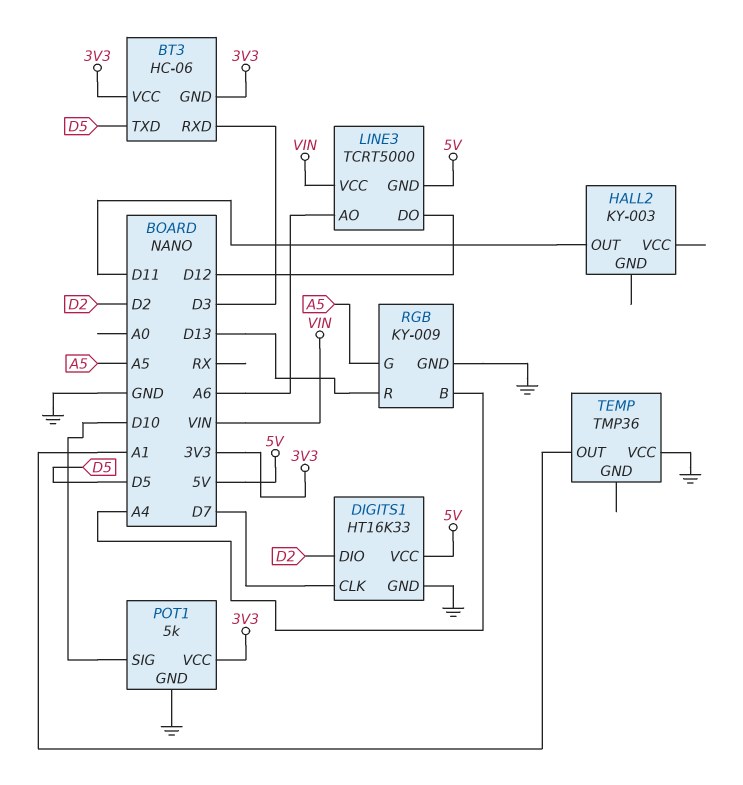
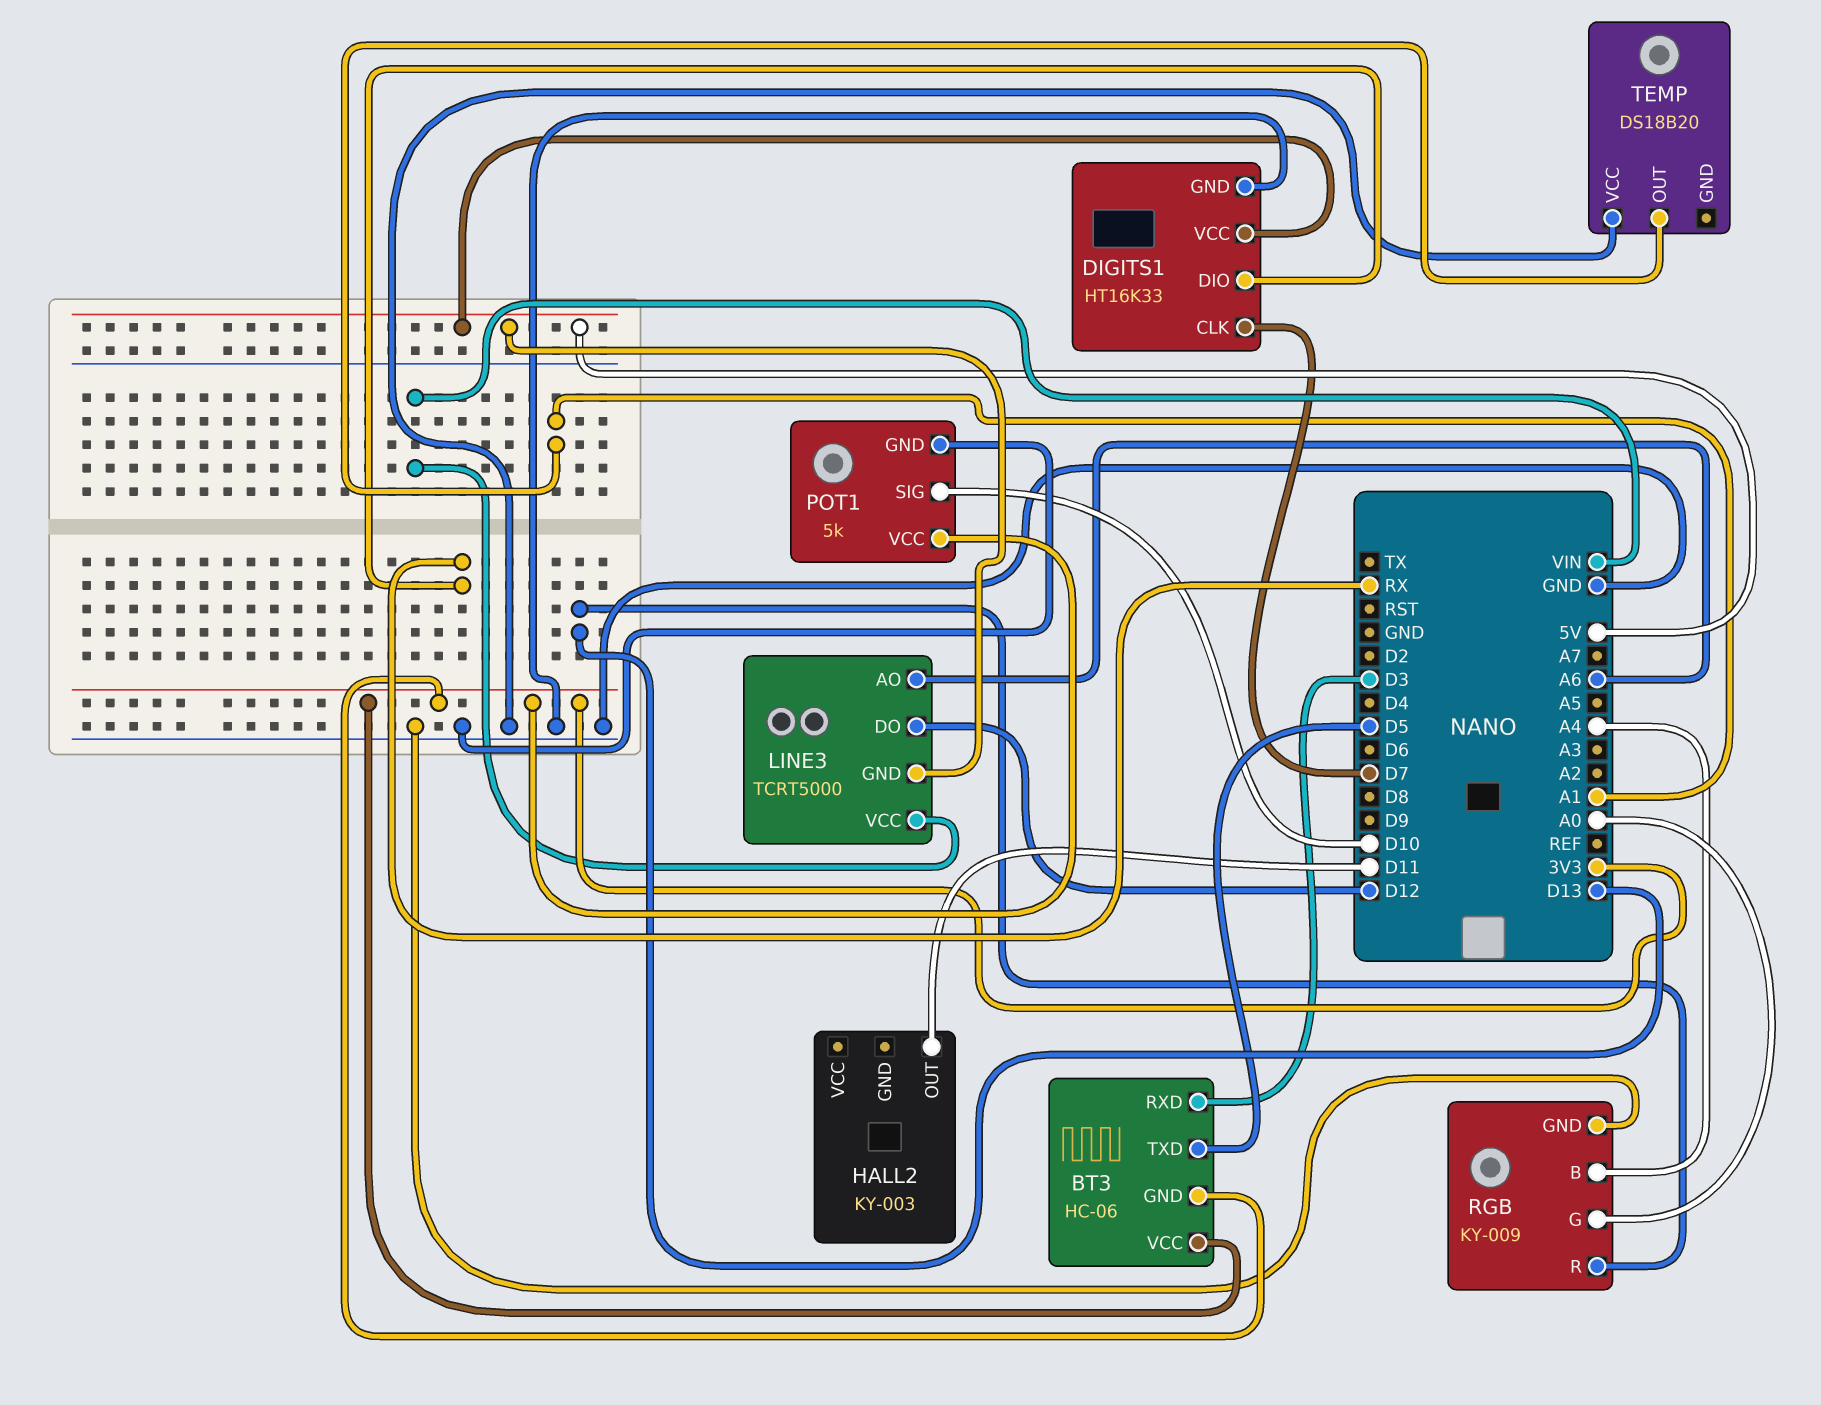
DIGITS1 pin DIO: D2 -> RX
RGB pin G: A5 -> A0
TEMP: TMP36 -> DS18B20

